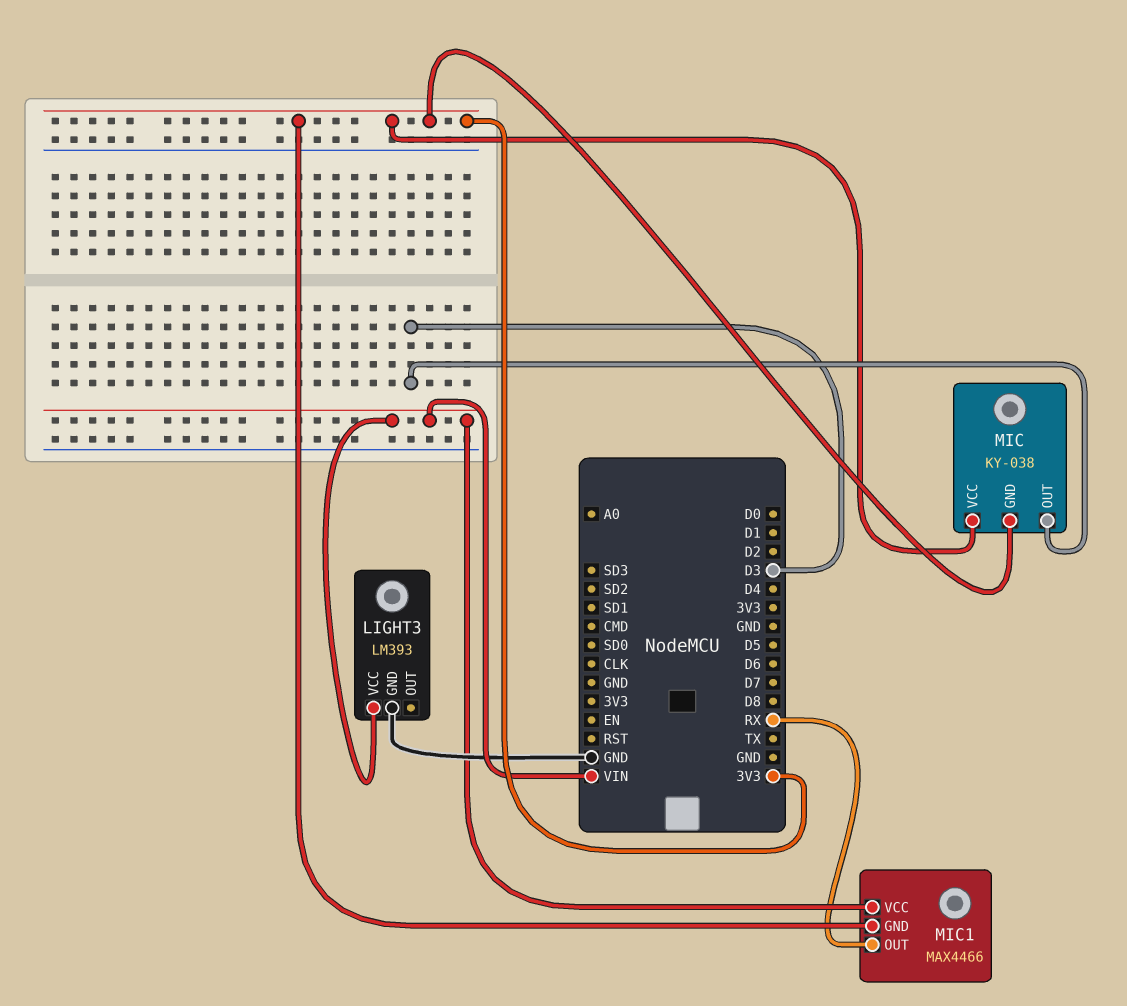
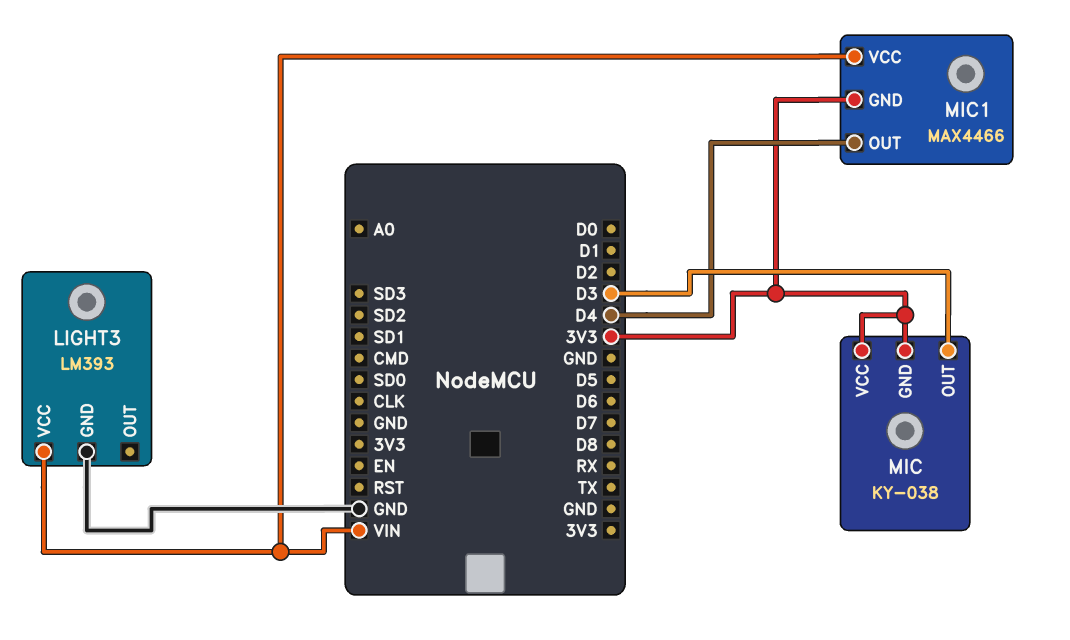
MIC1 pin OUT: RX -> D4

